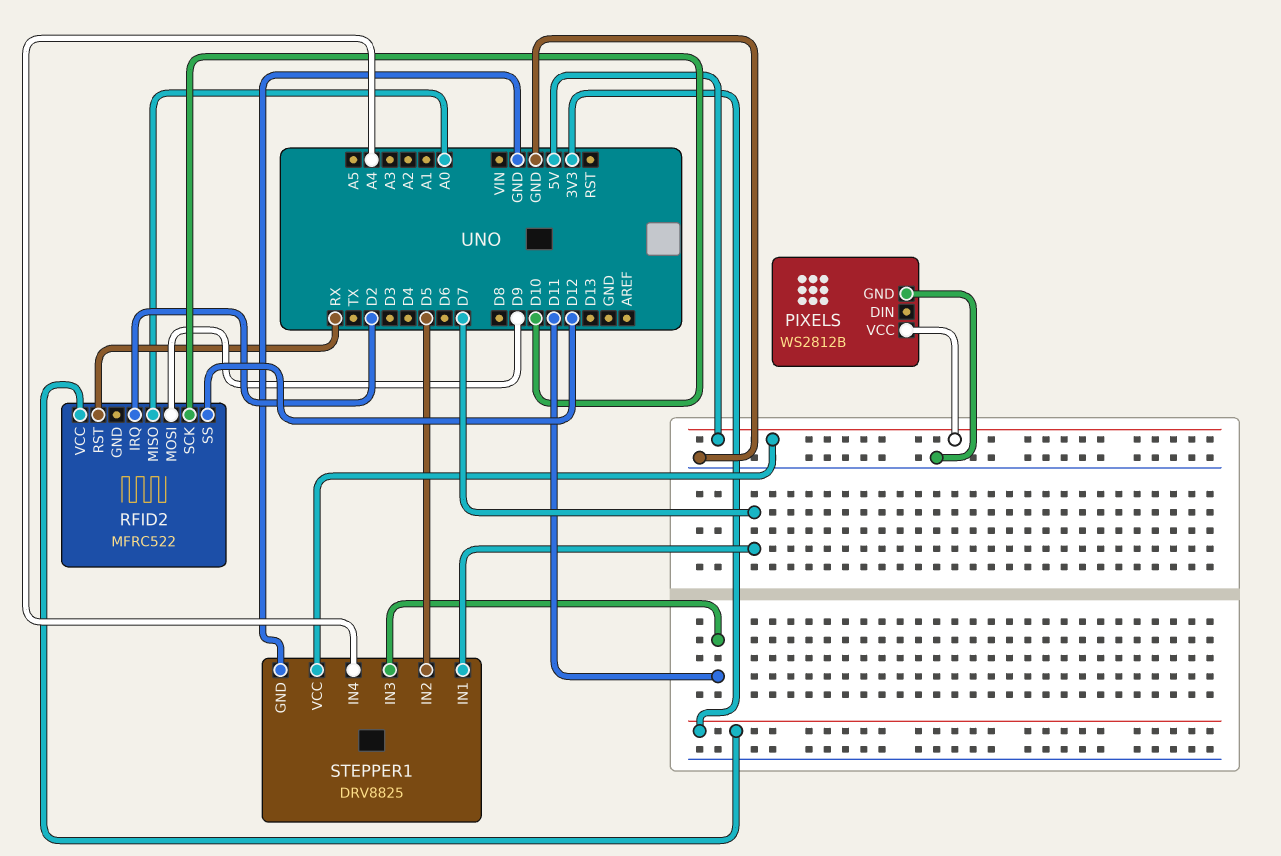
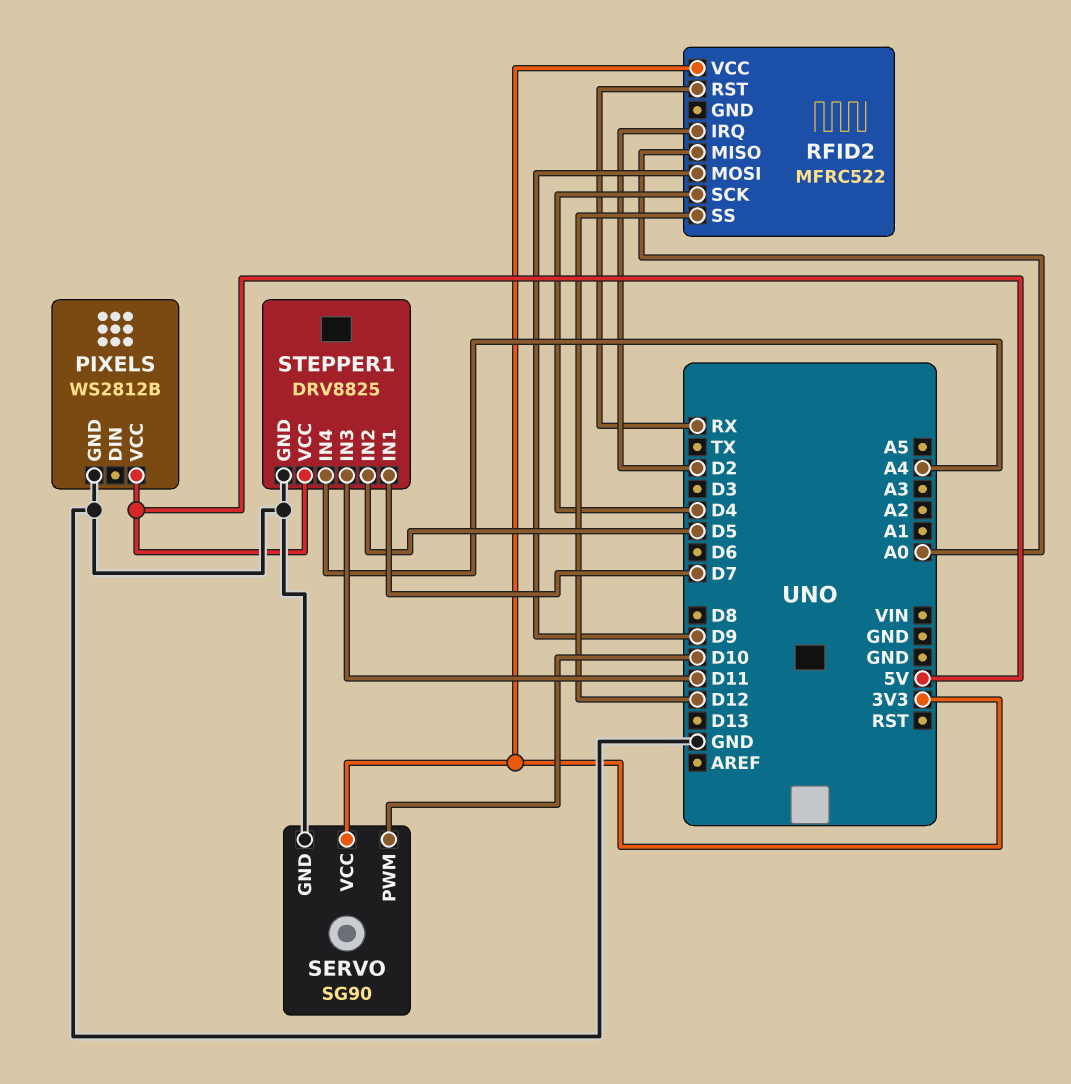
RFID2 pin SCK: D10 -> D4
SERVO: none -> SG90
SERVO pin GND: none -> GND
SERVO pin PWM: none -> D10
SERVO pin VCC: none -> 3V3

